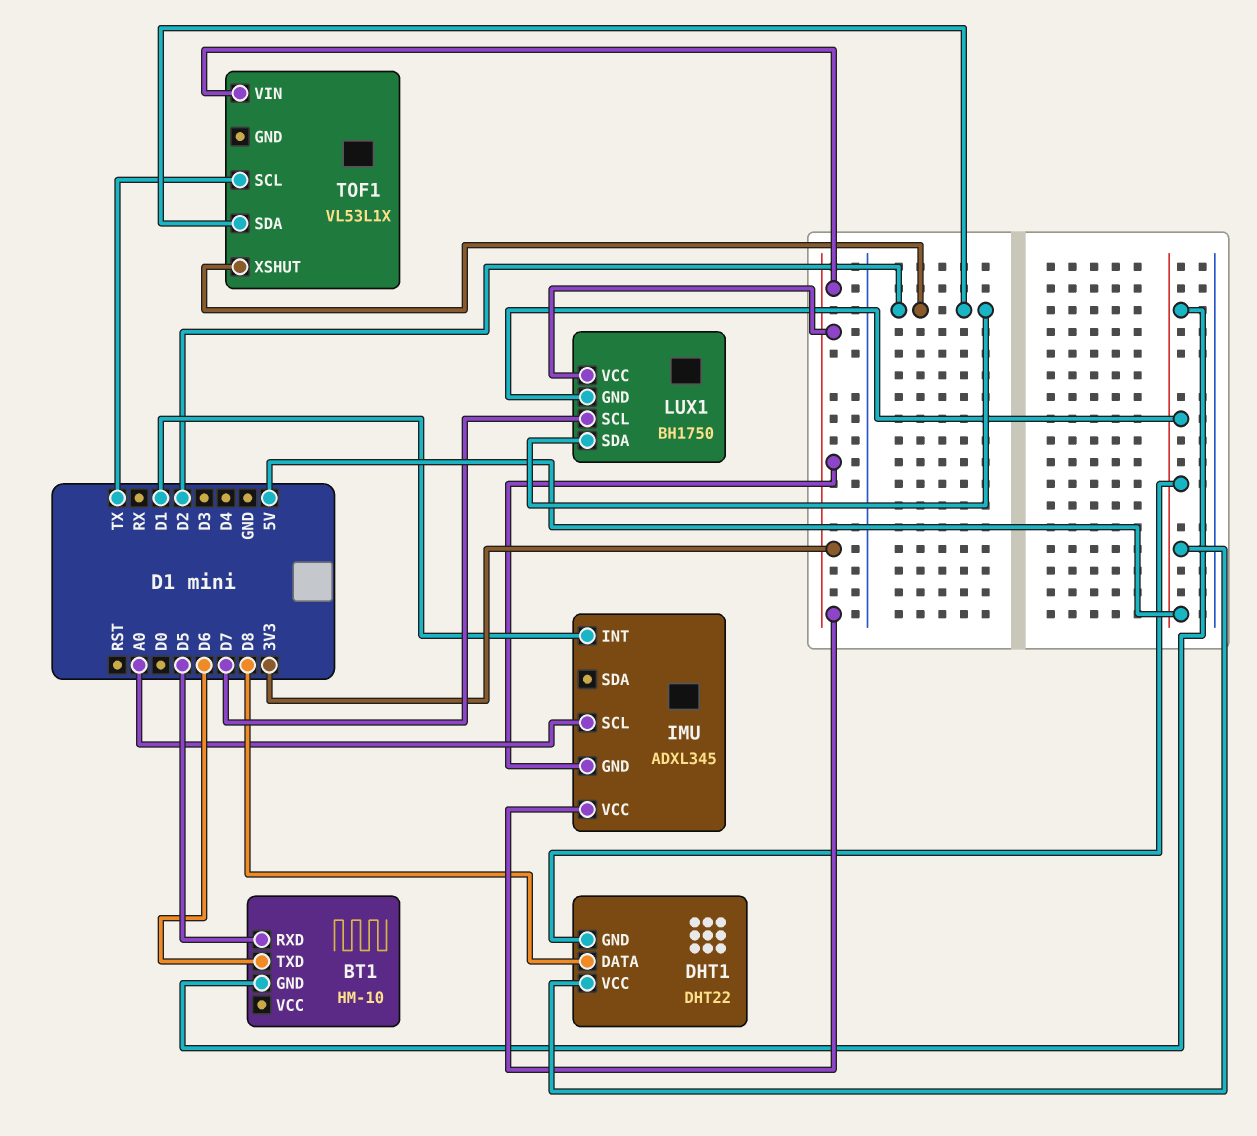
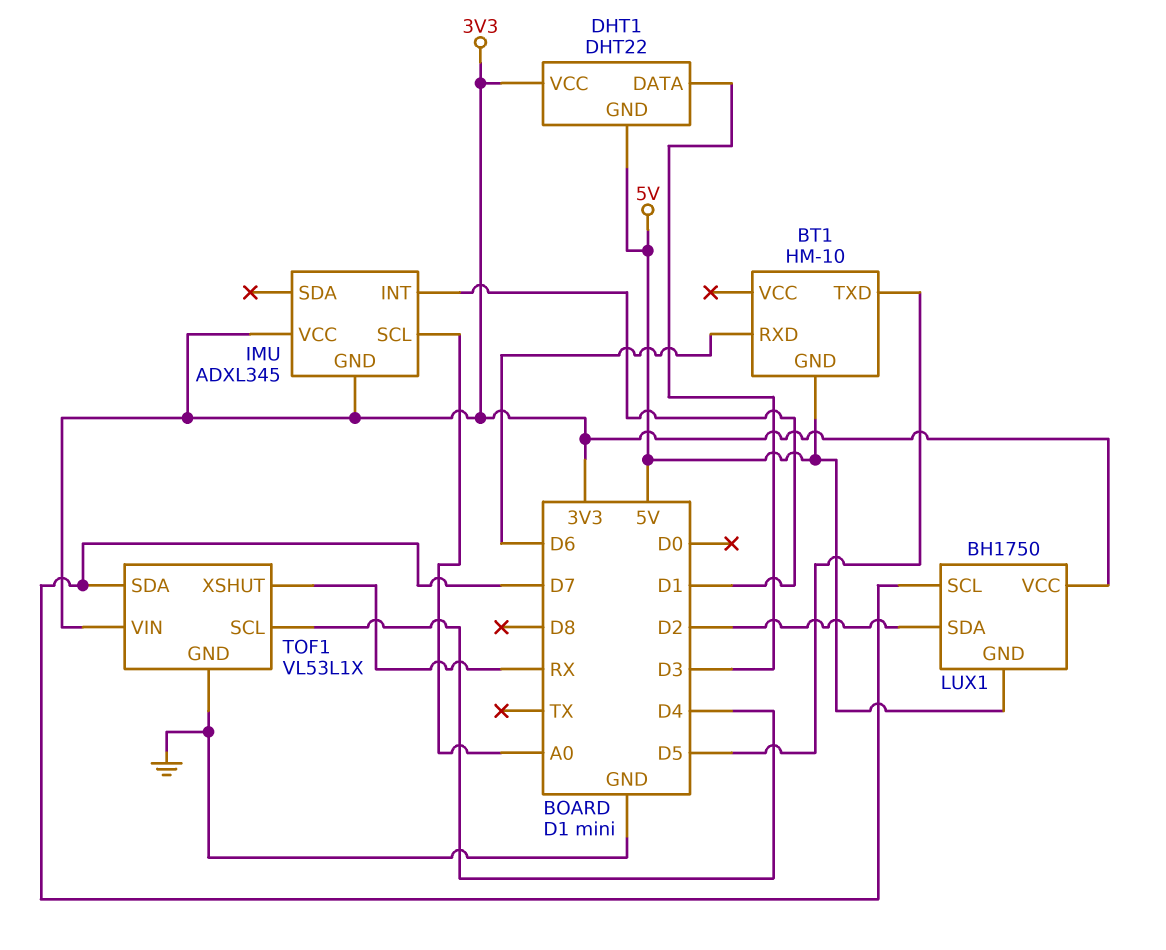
BT1 pin RXD: D5 -> D6
BT1 pin TXD: D6 -> D5
DHT1 pin DATA: D8 -> D3
DHT1 pin VCC: 5V -> 3V3
TOF1 pin GND: none -> GND
TOF1 pin SCL: TX -> D4
TOF1 pin SDA: D2 -> D7
TOF1 pin XSHUT: D2 -> RX

